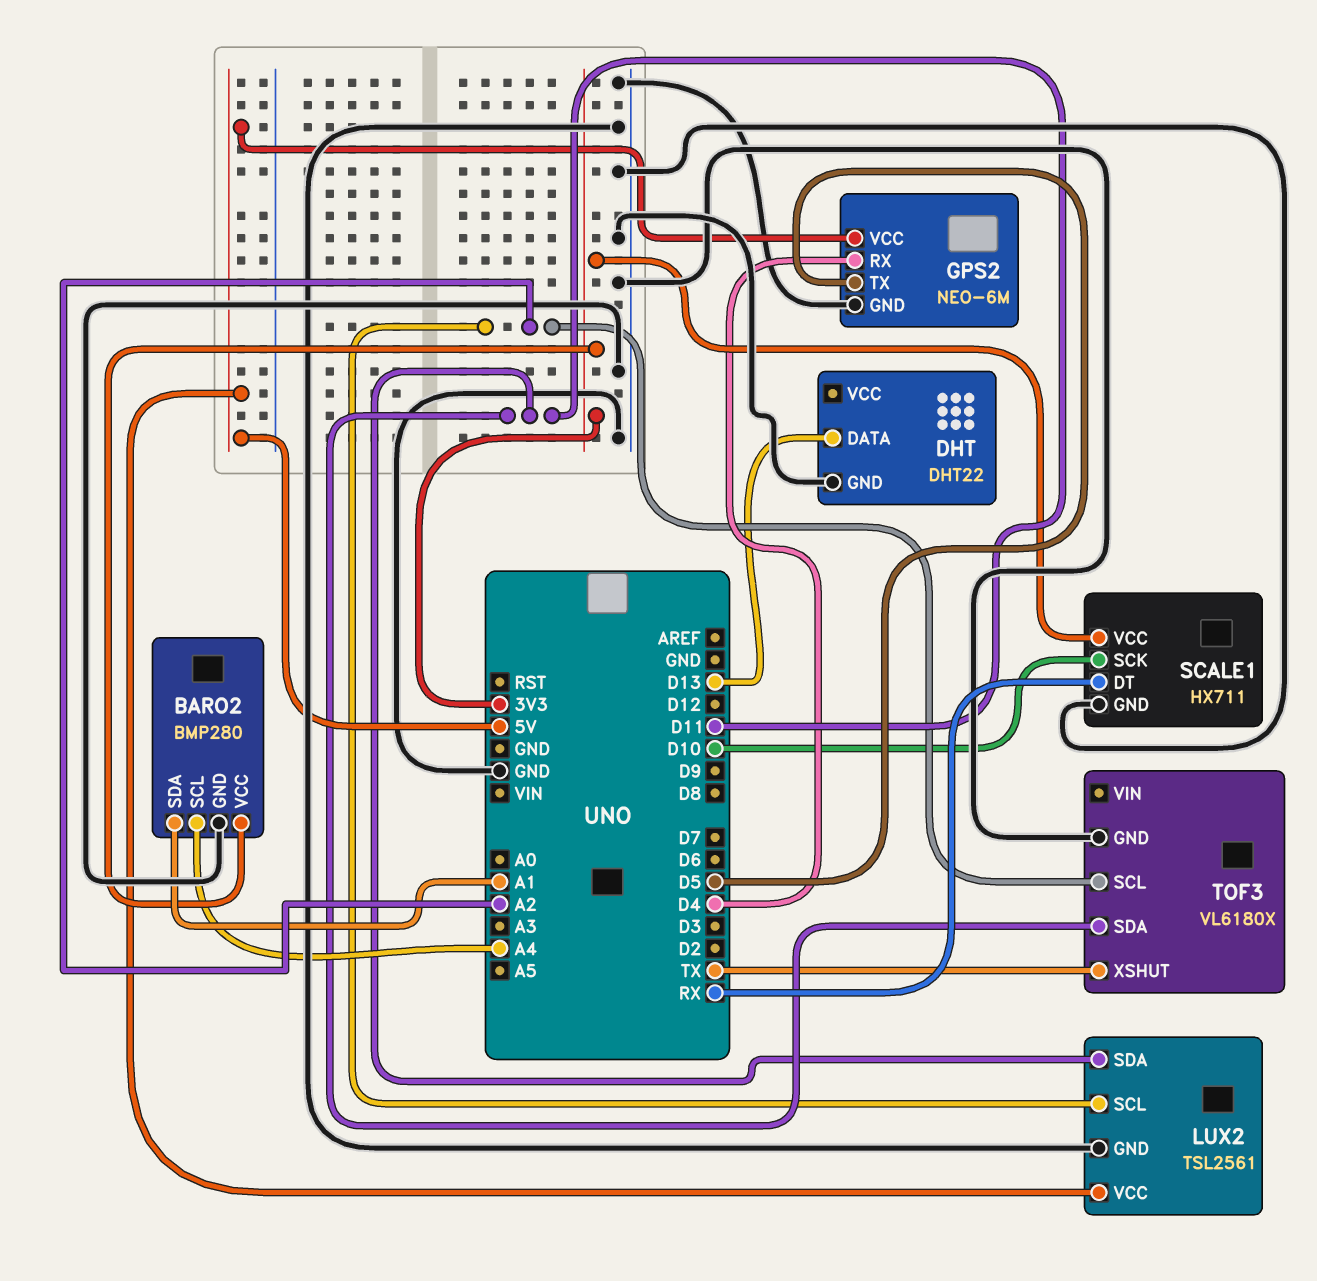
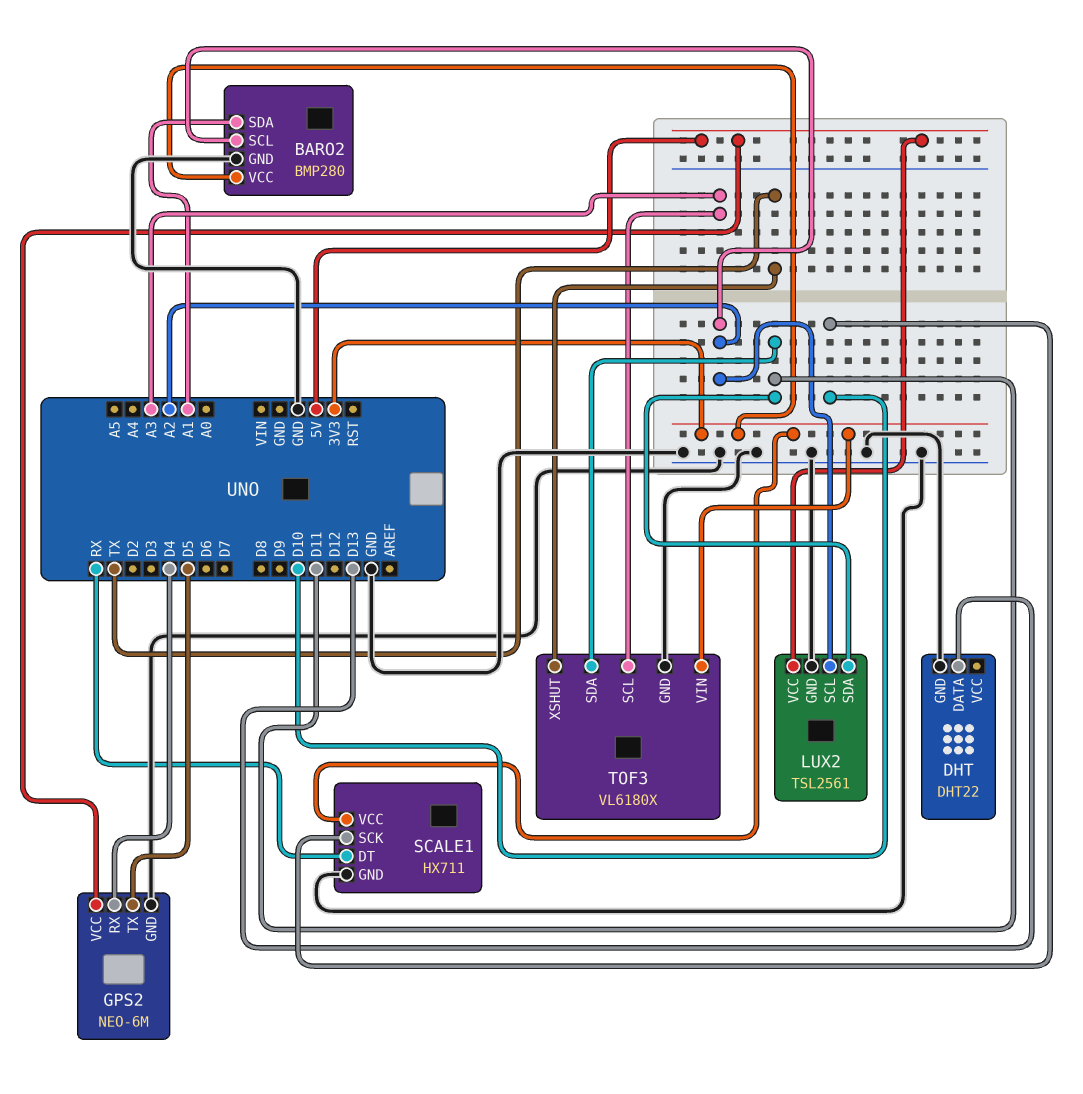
BARO2 pin SCL: A4 -> A2
TOF3 pin SCL: A2 -> A3
TOF3 pin VIN: none -> 3V3

